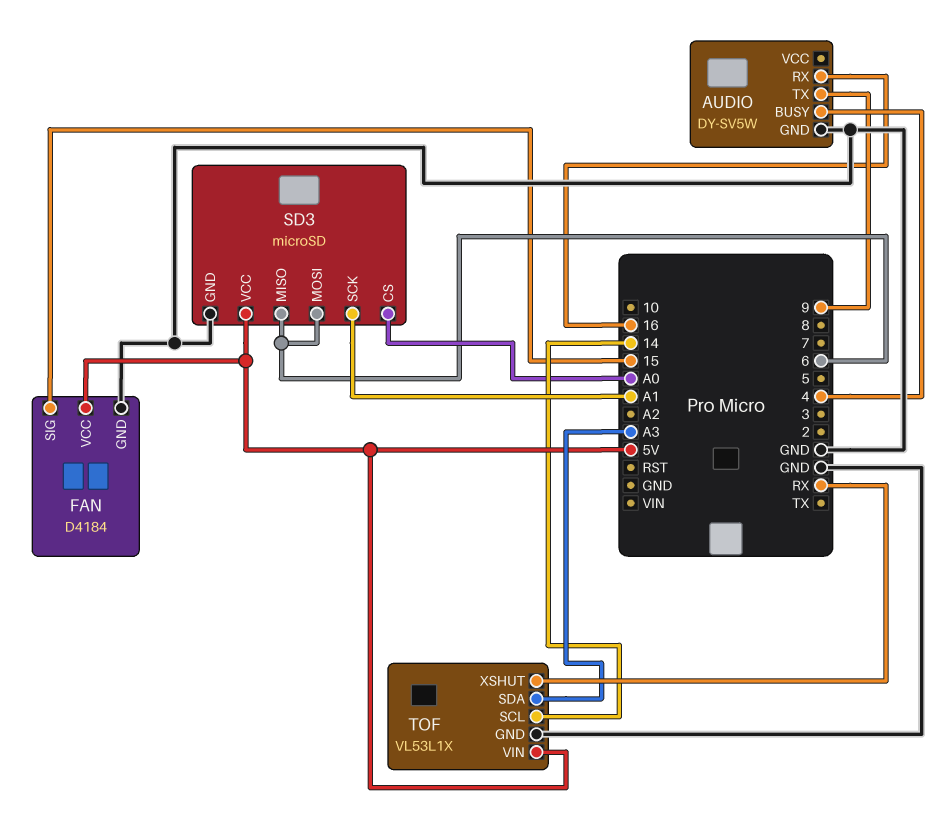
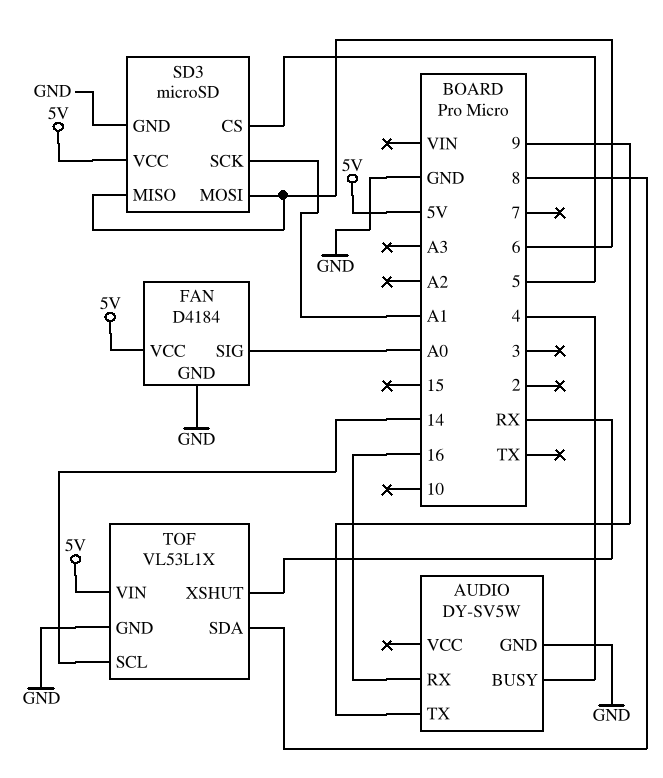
FAN pin SIG: 15 -> A0
SD3 pin CS: A0 -> 5
TOF pin SDA: A3 -> 8

